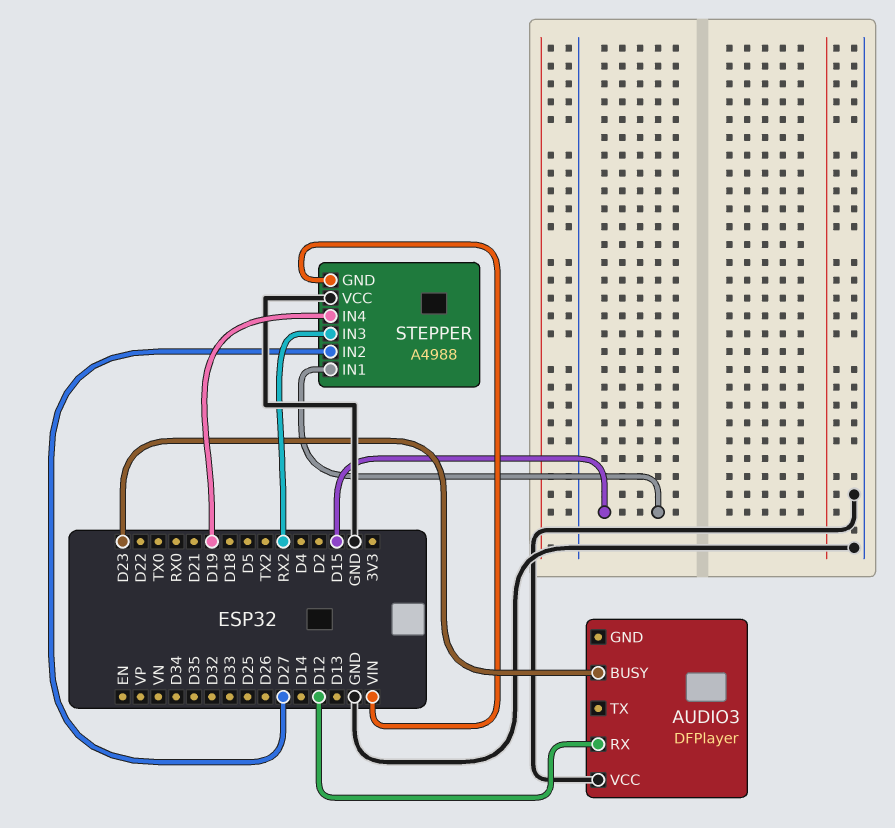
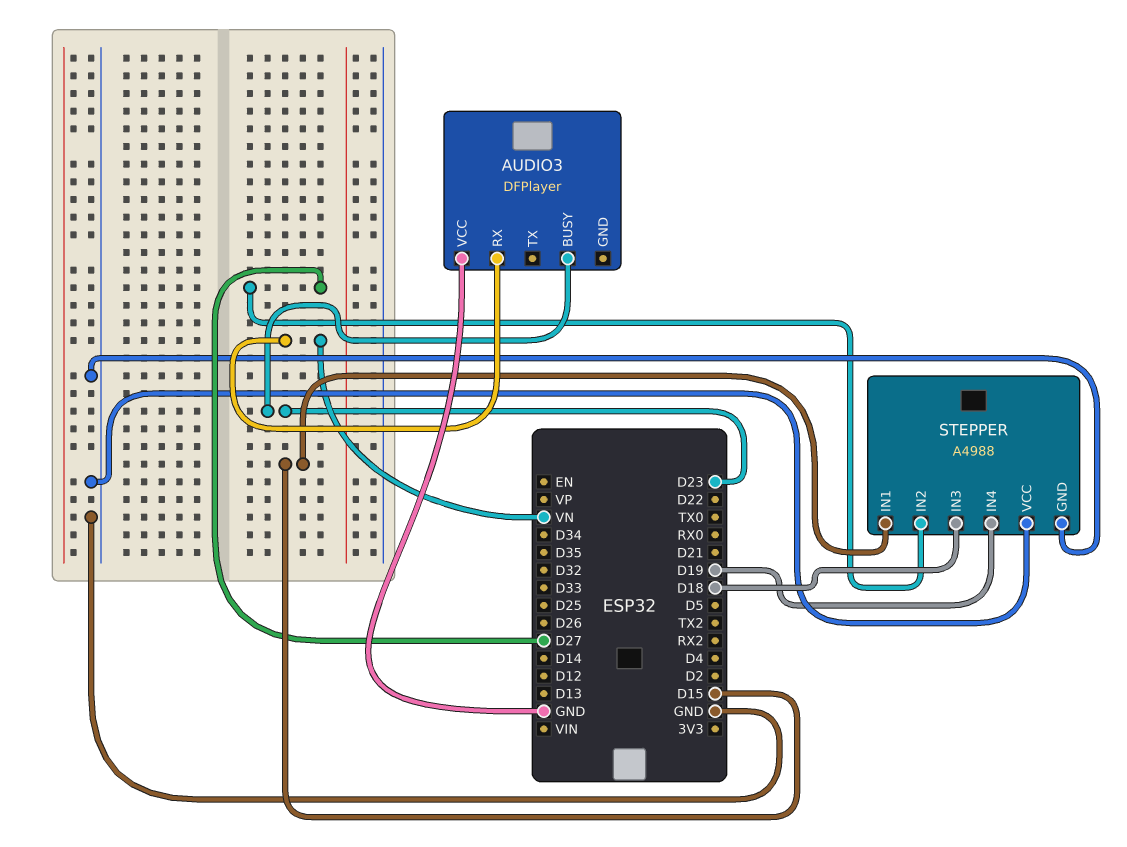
AUDIO3 pin RX: D12 -> VN
STEPPER pin GND: VIN -> GND
STEPPER pin IN3: RX2 -> D18

